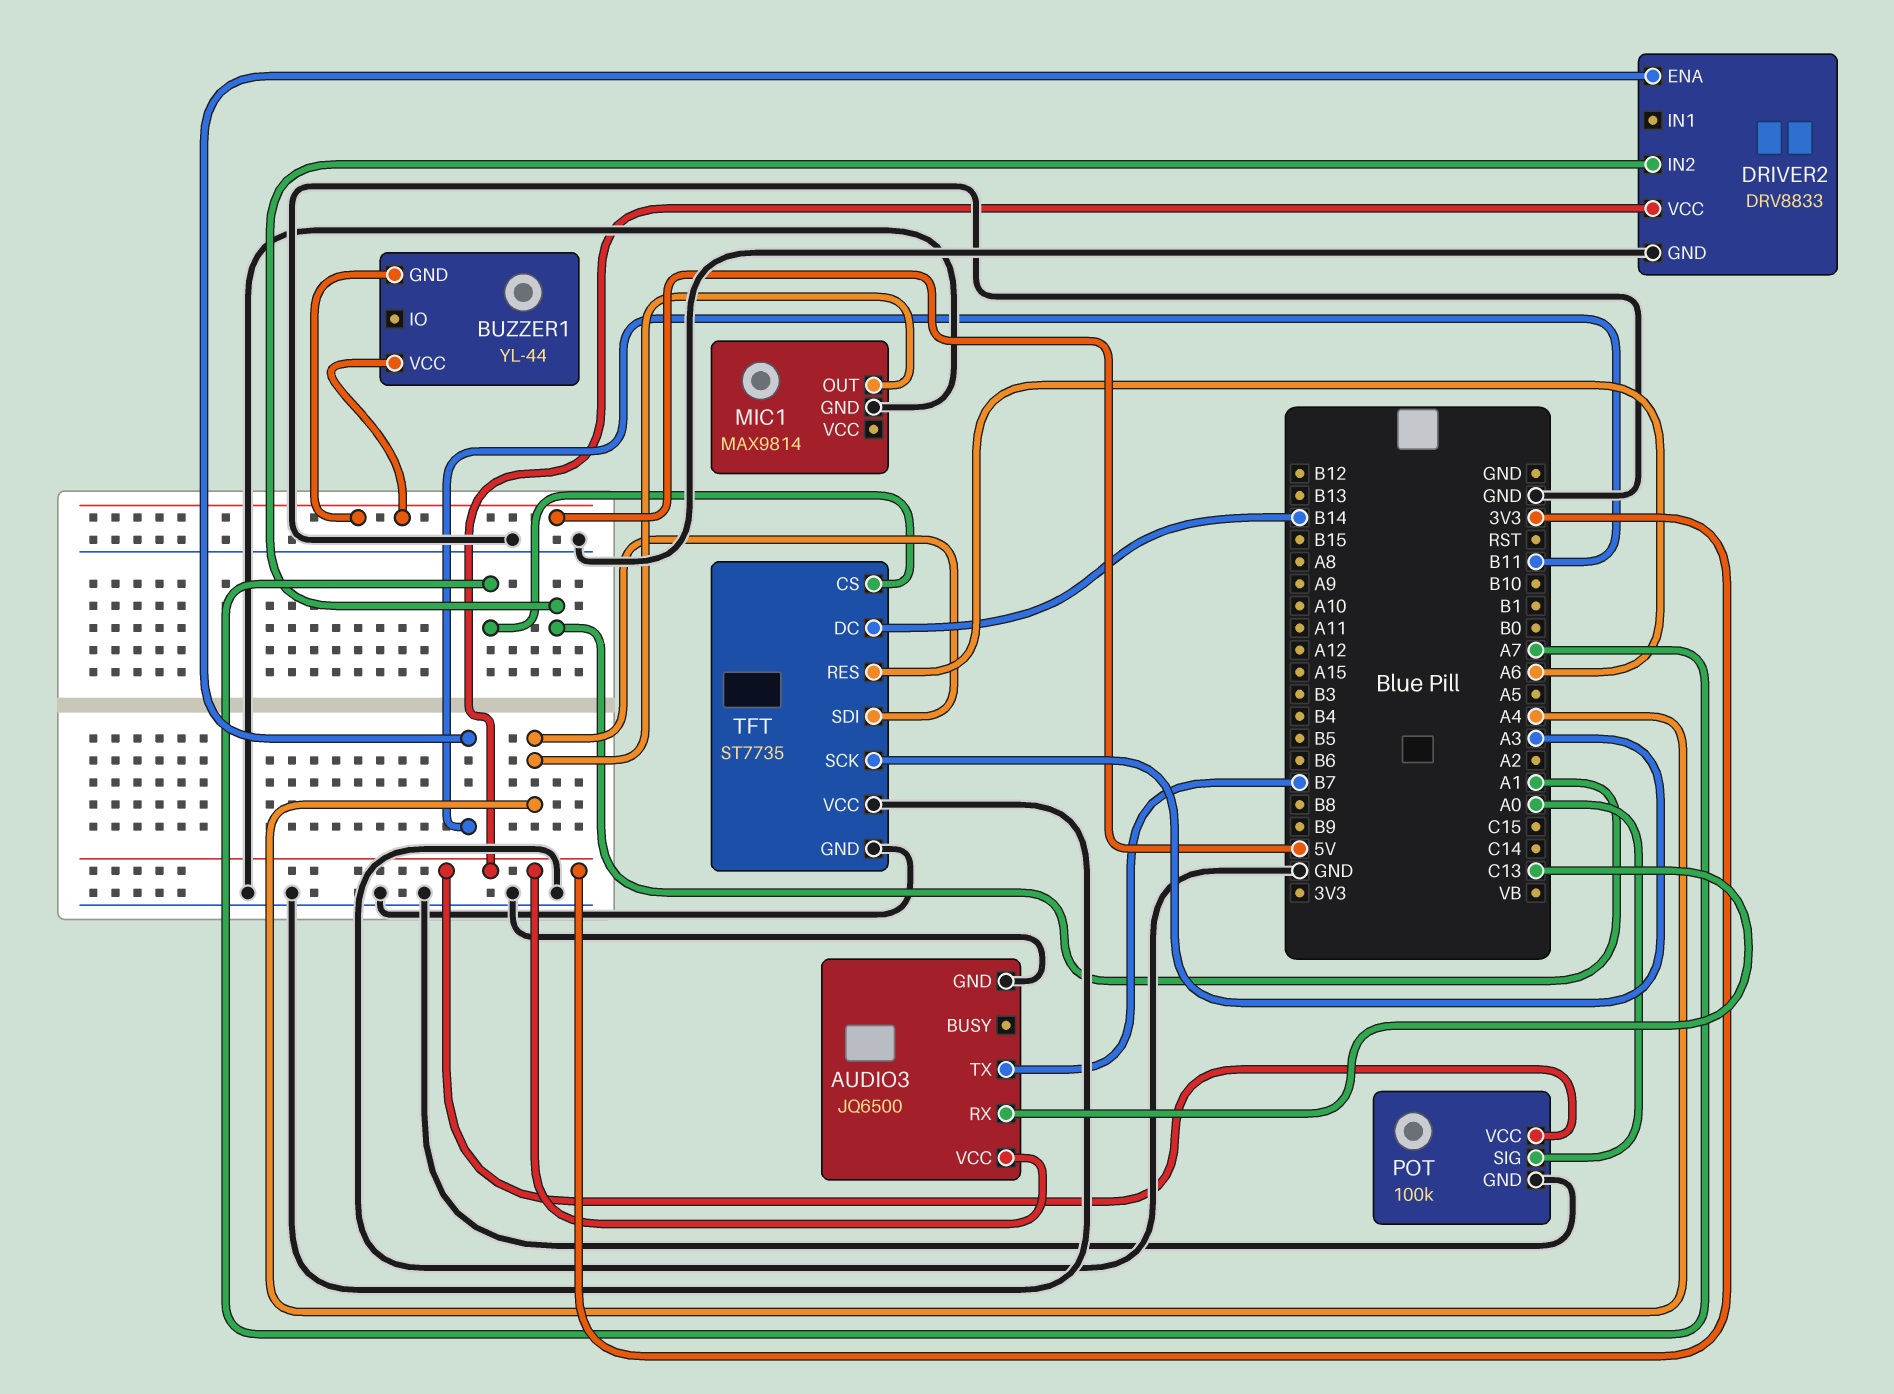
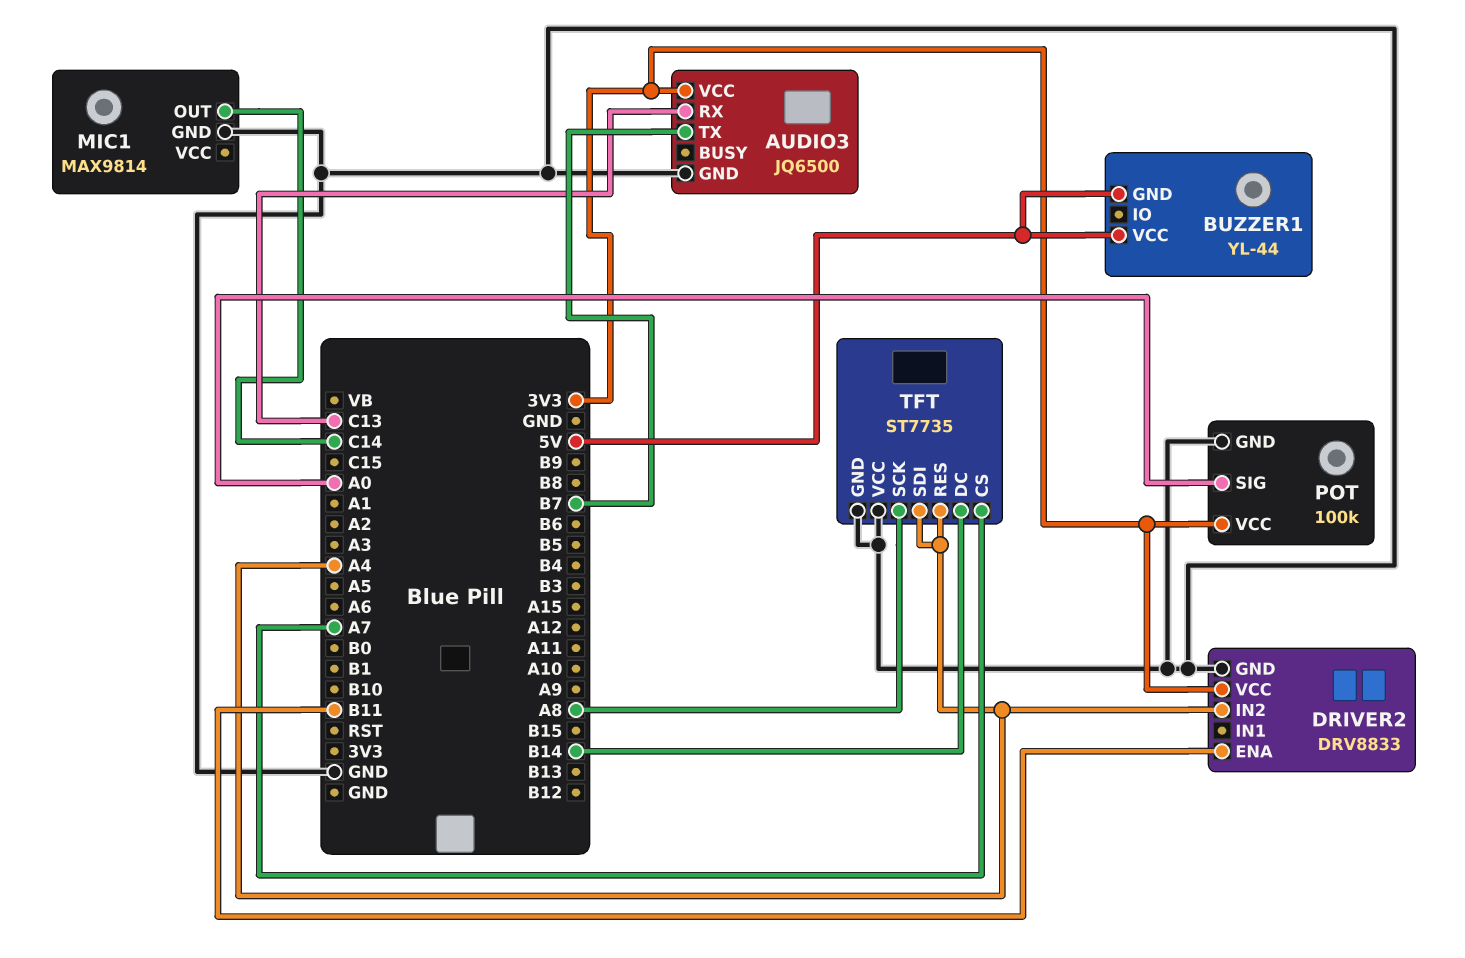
DRIVER2 pin IN2: A1 -> A4
MIC1 pin OUT: A4 -> C14
TFT pin RES: A6 -> A4
TFT pin SCK: A3 -> A8

